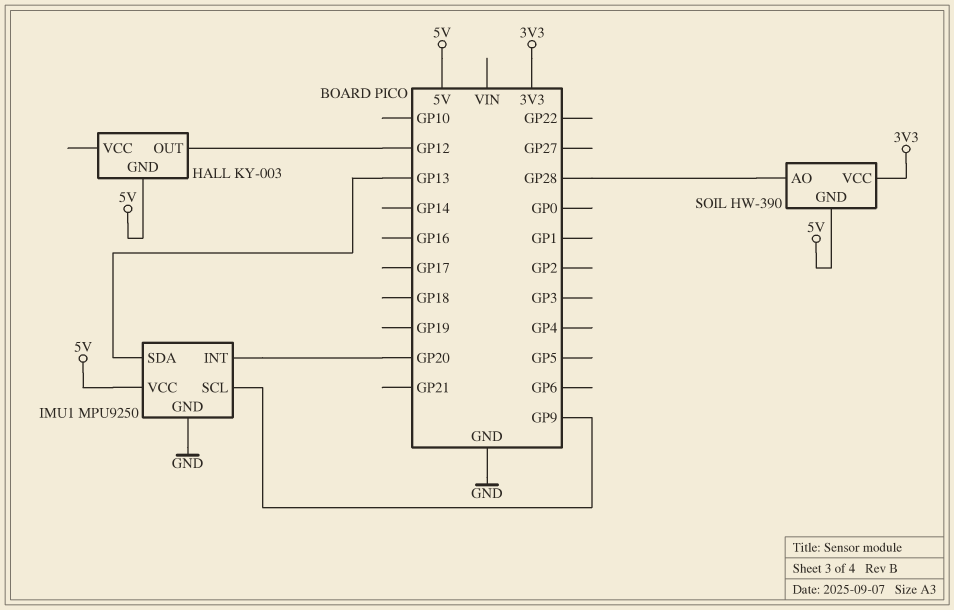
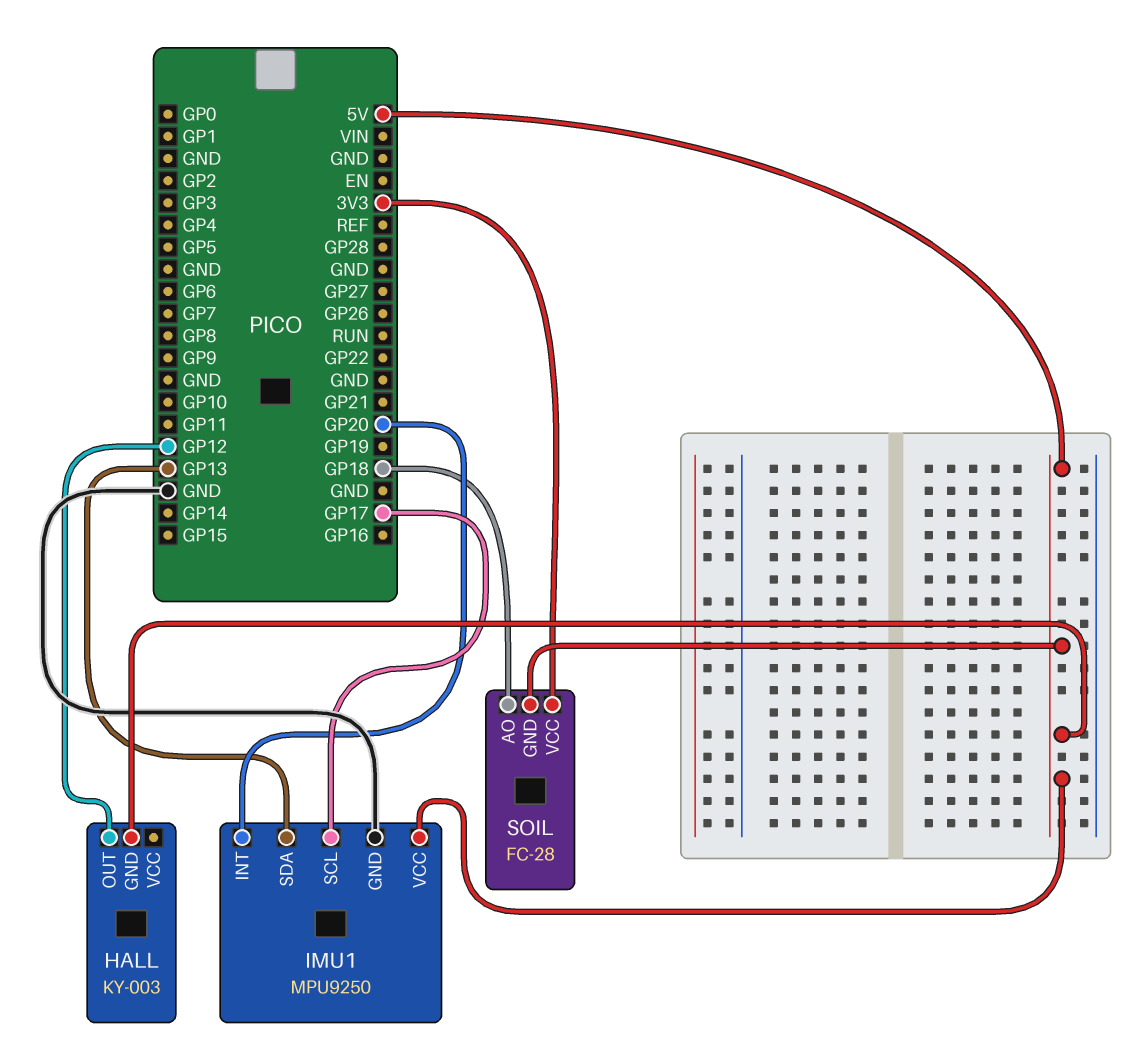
IMU1 pin SCL: GP9 -> GP17
SOIL: HW-390 -> FC-28
SOIL pin AO: GP28 -> GP18

